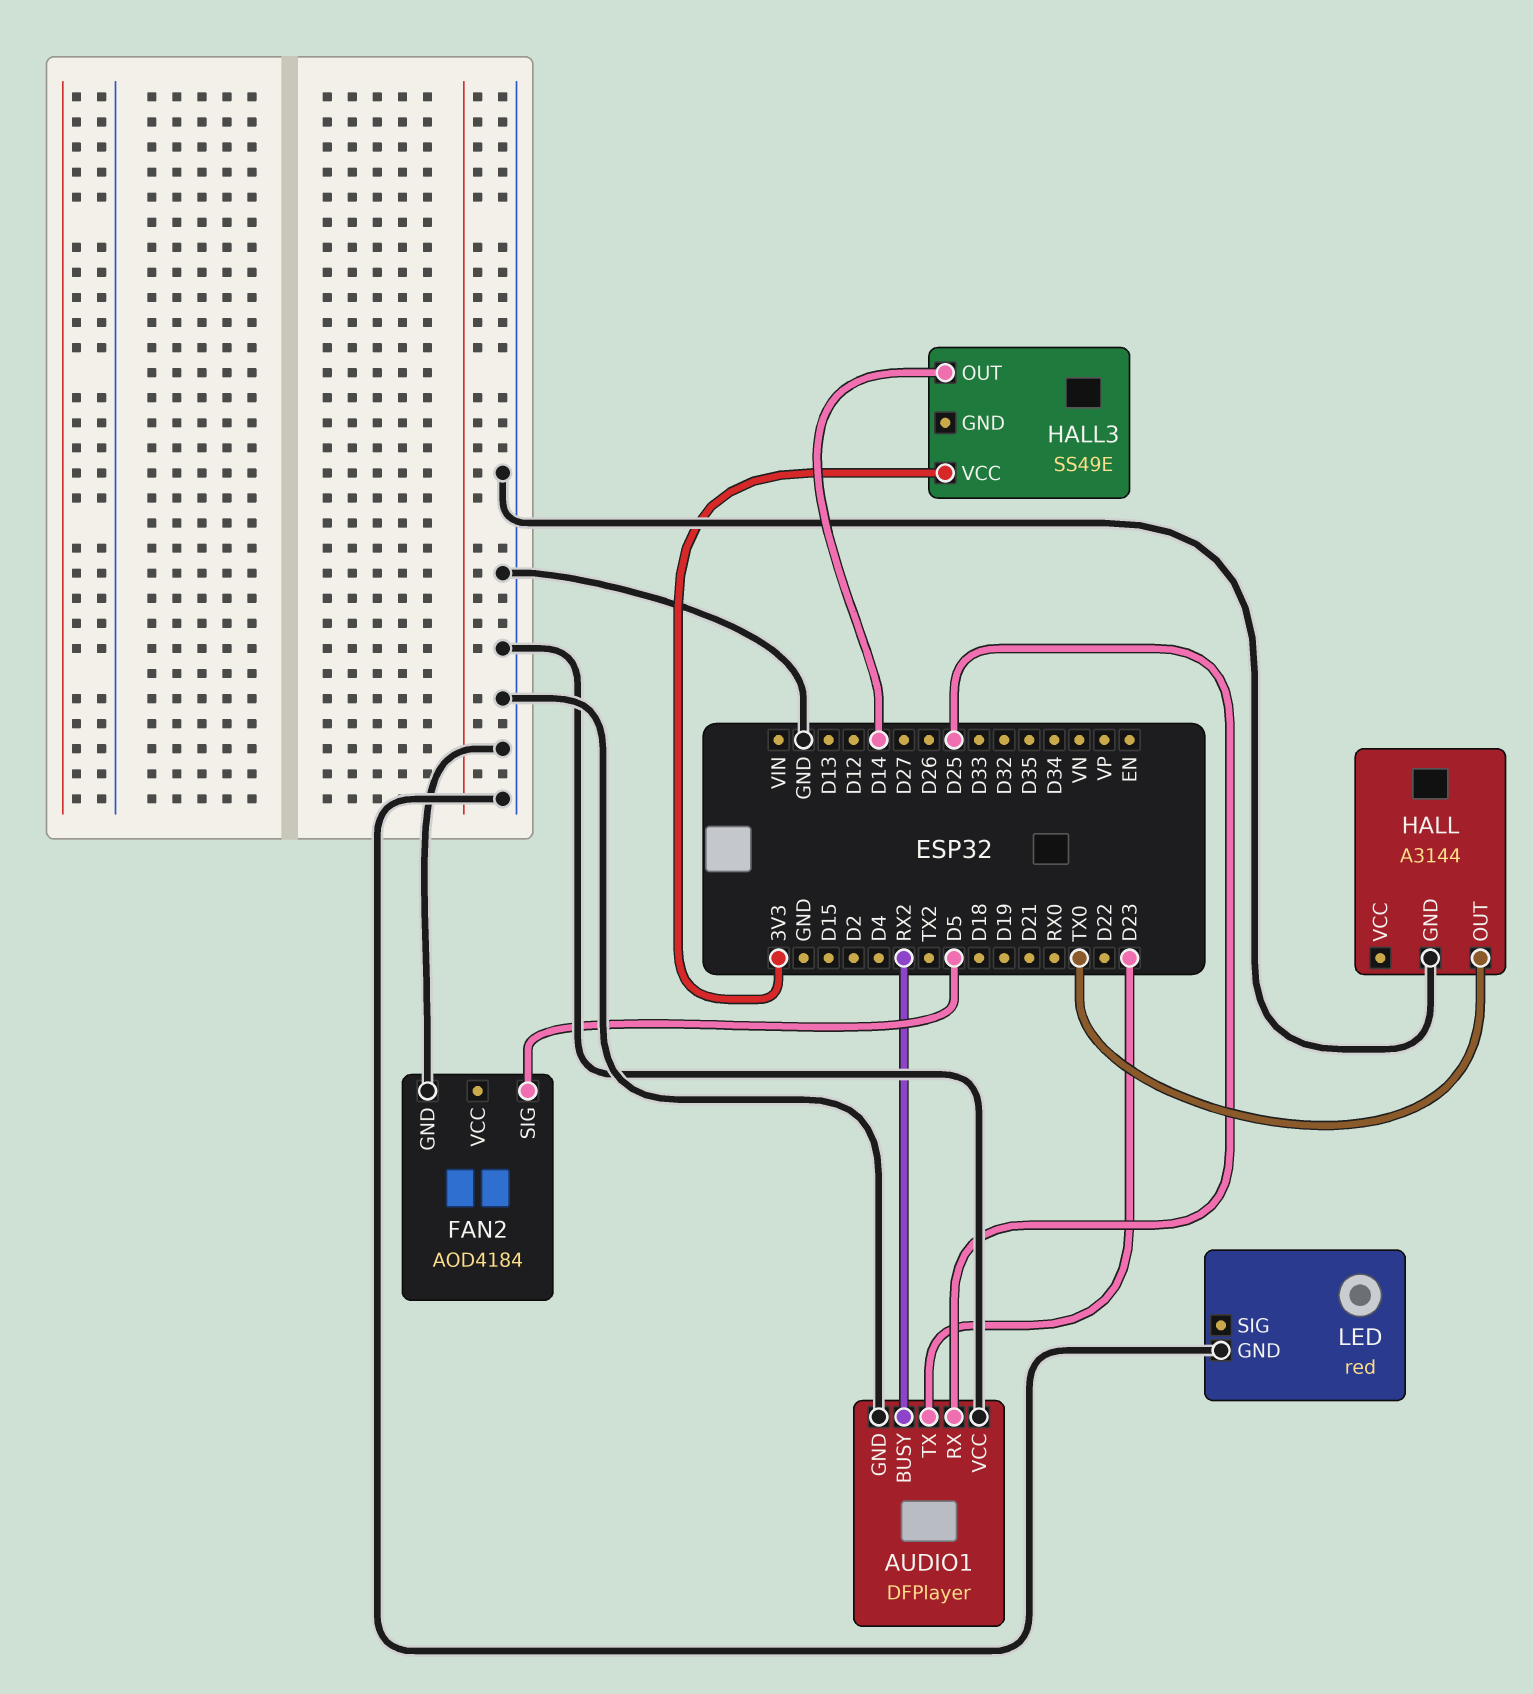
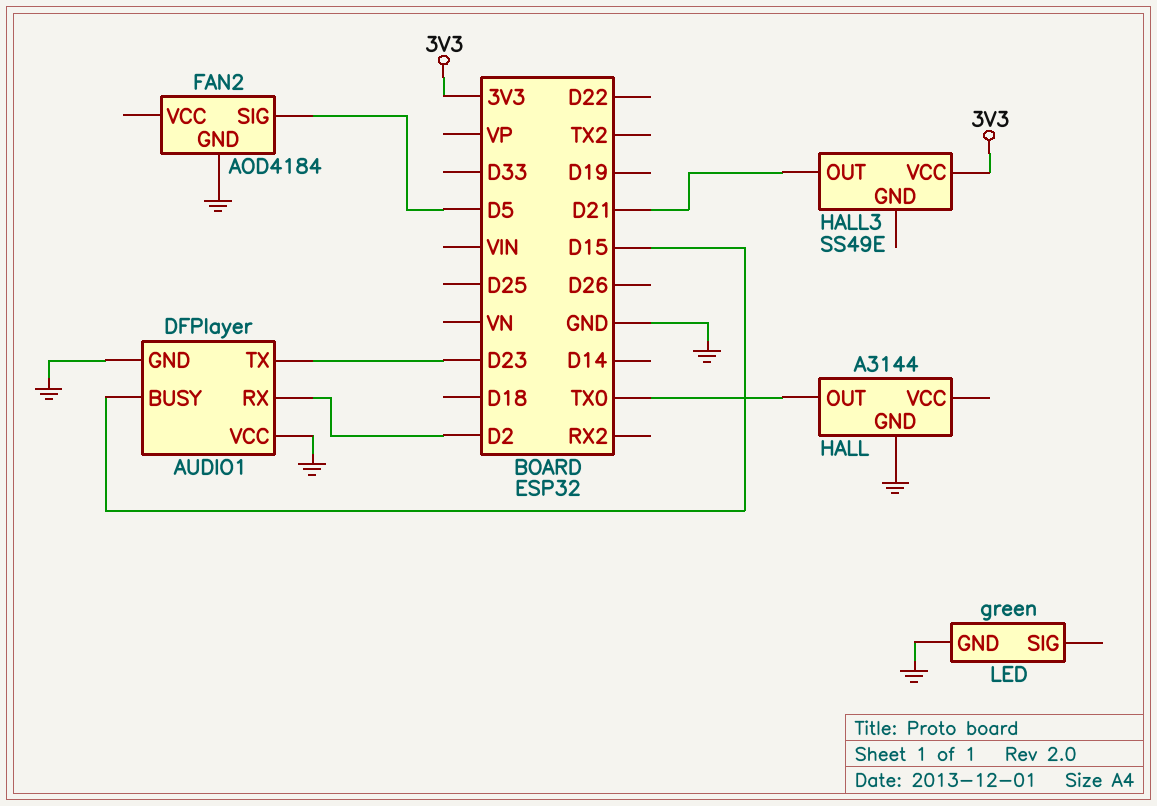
AUDIO1 pin BUSY: RX2 -> D15
AUDIO1 pin RX: D25 -> D2
HALL3 pin OUT: D14 -> D21
LED: red -> green

